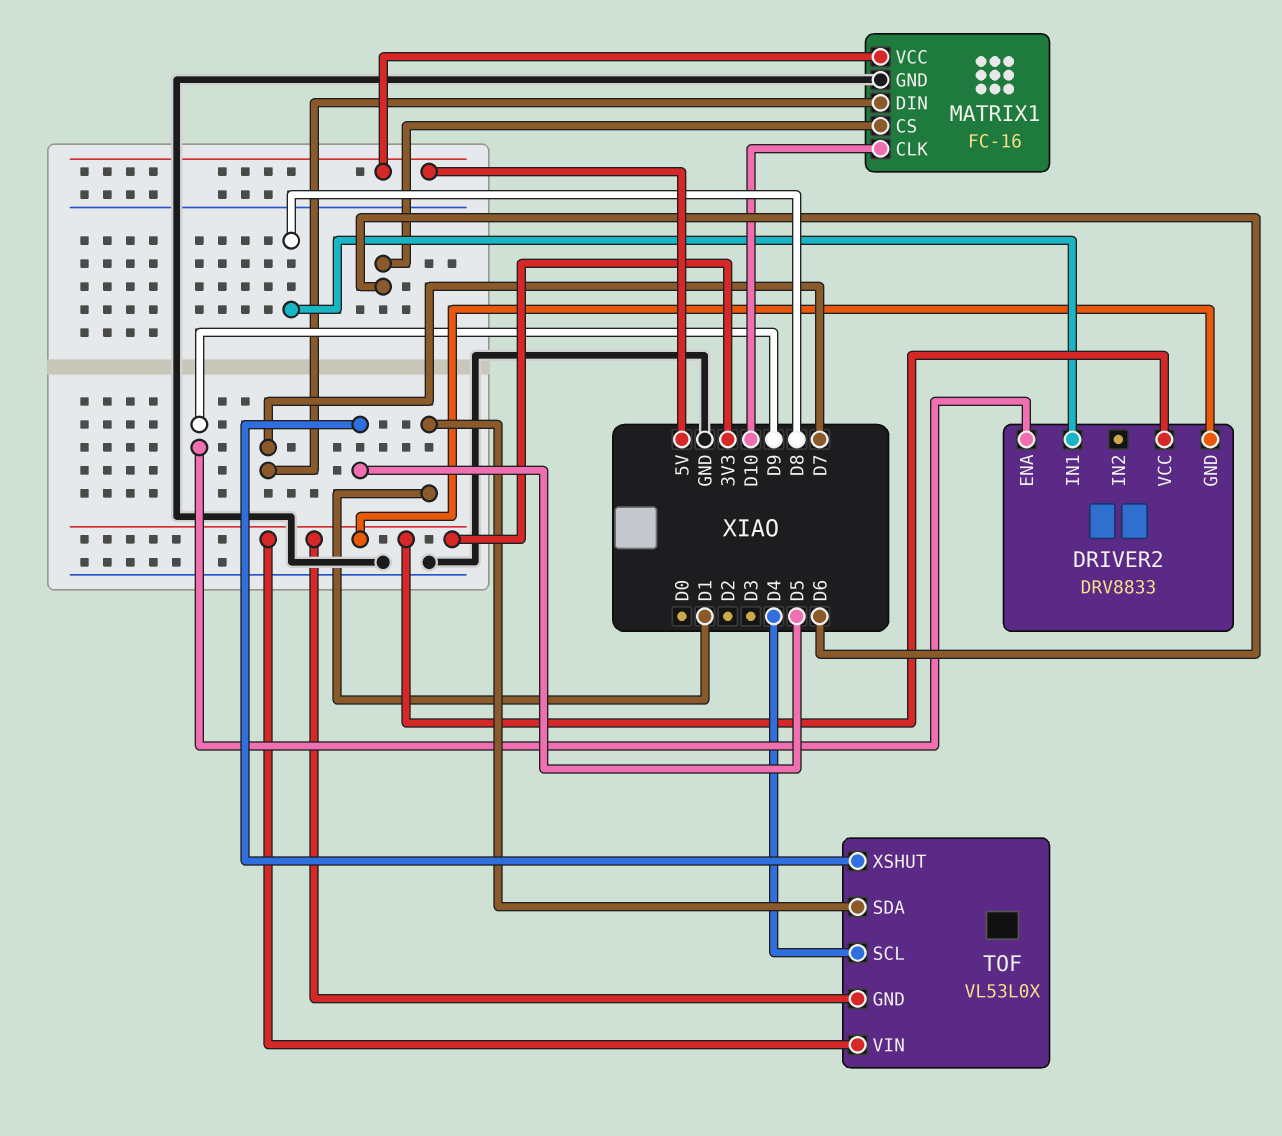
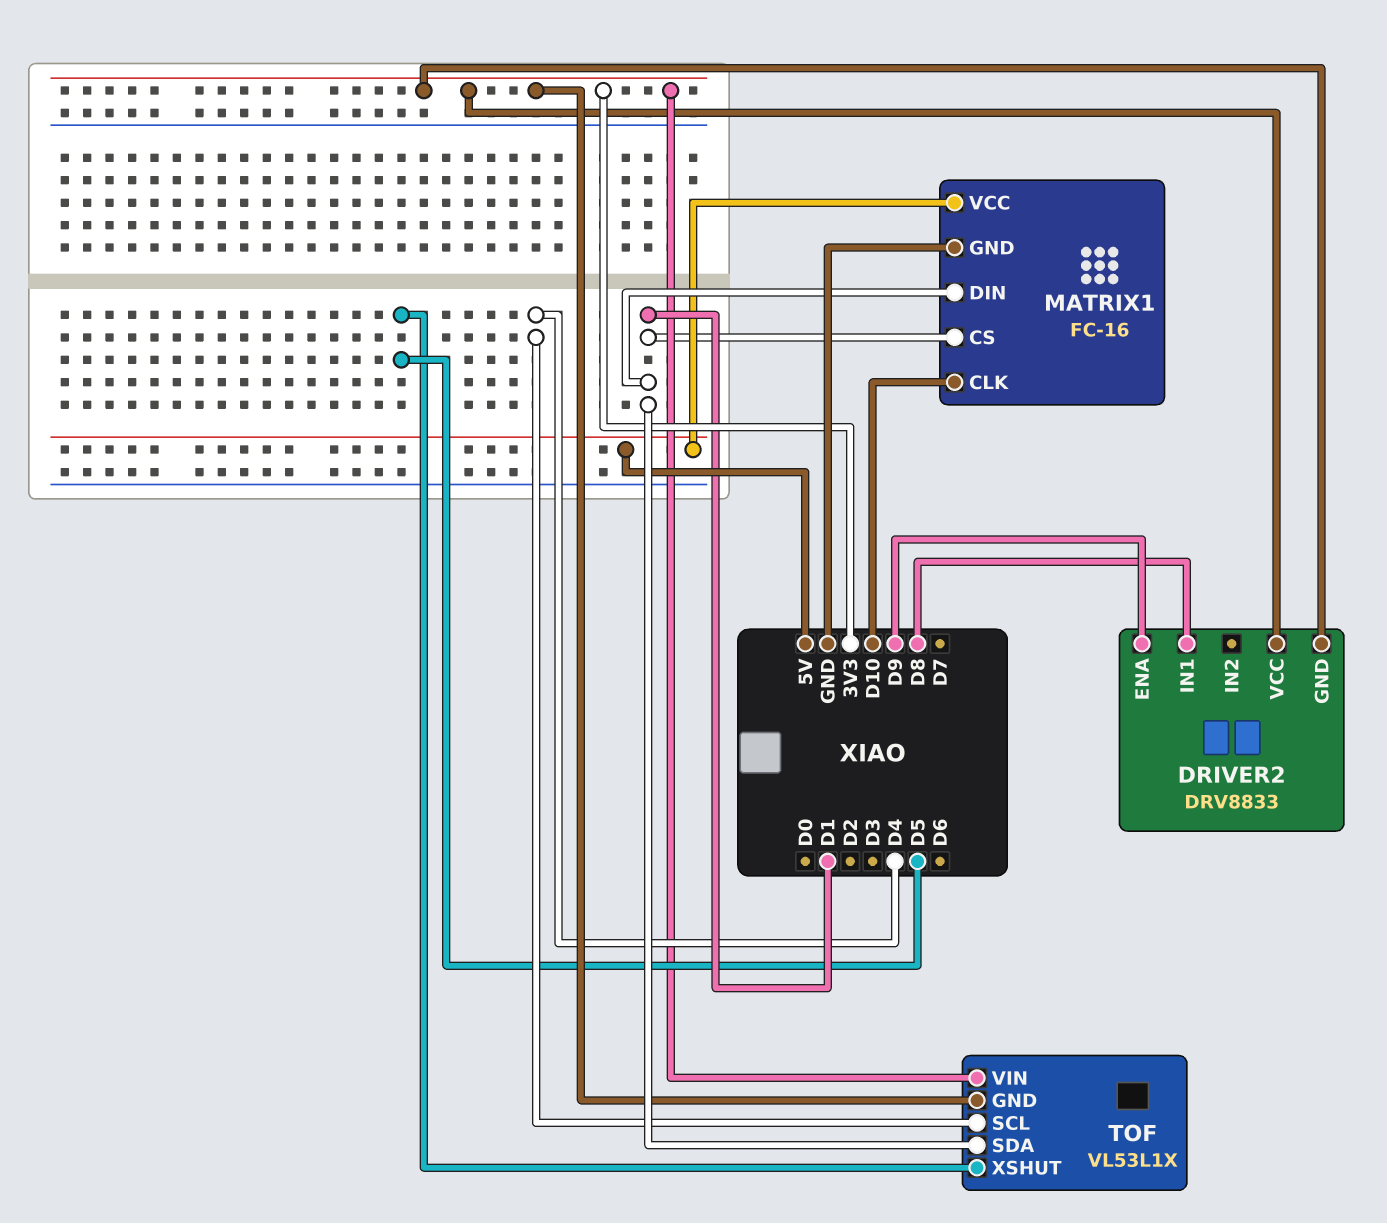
MATRIX1 pin CS: D6 -> D1
MATRIX1 pin DIN: D7 -> D1
TOF: VL53L0X -> VL53L1X

